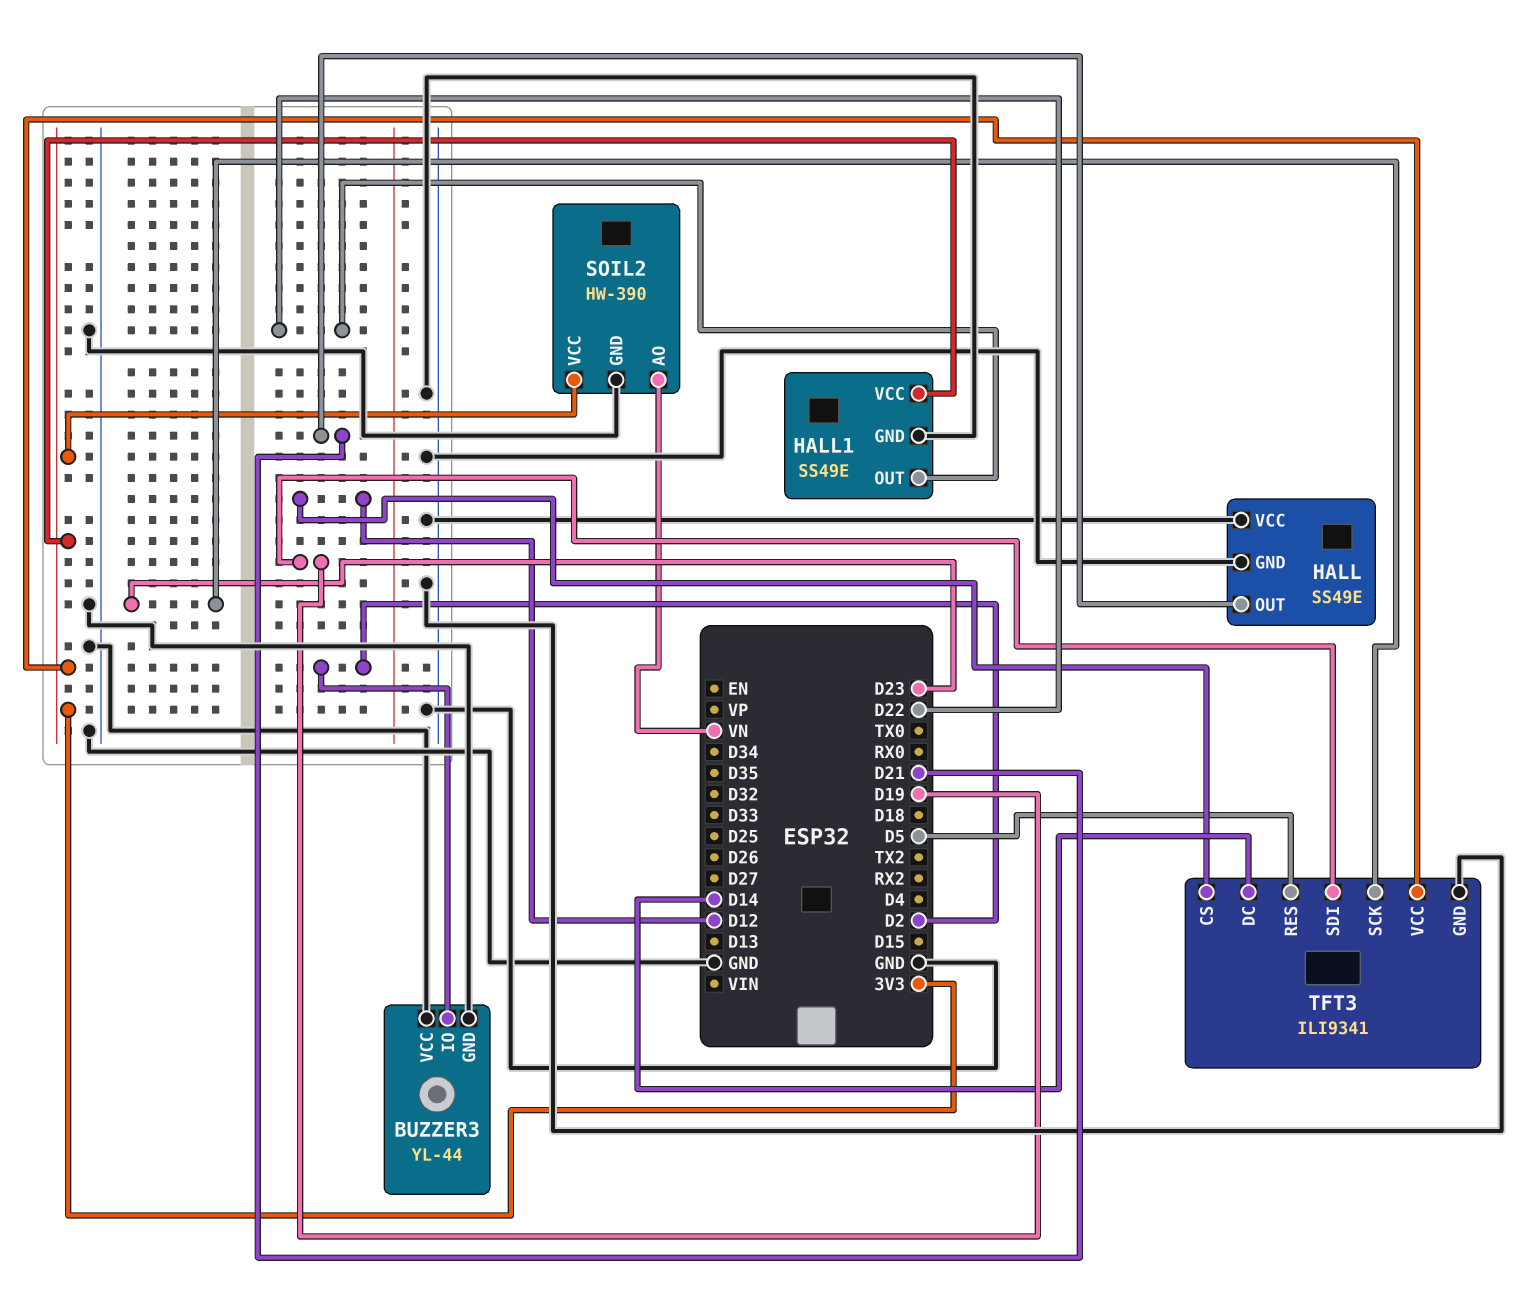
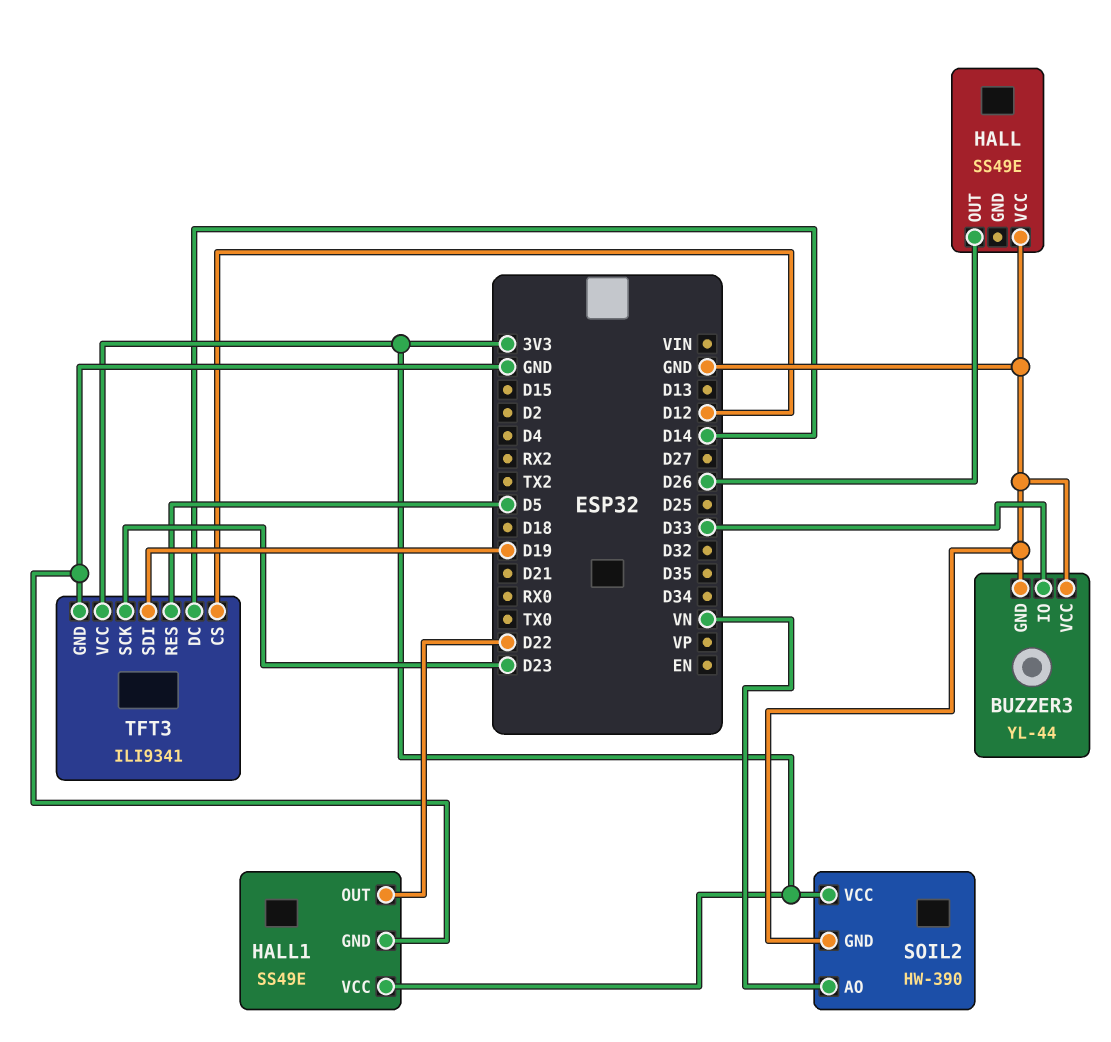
BUZZER3 pin IO: D2 -> D33
HALL pin GND: GND -> none
HALL pin OUT: D21 -> D26

